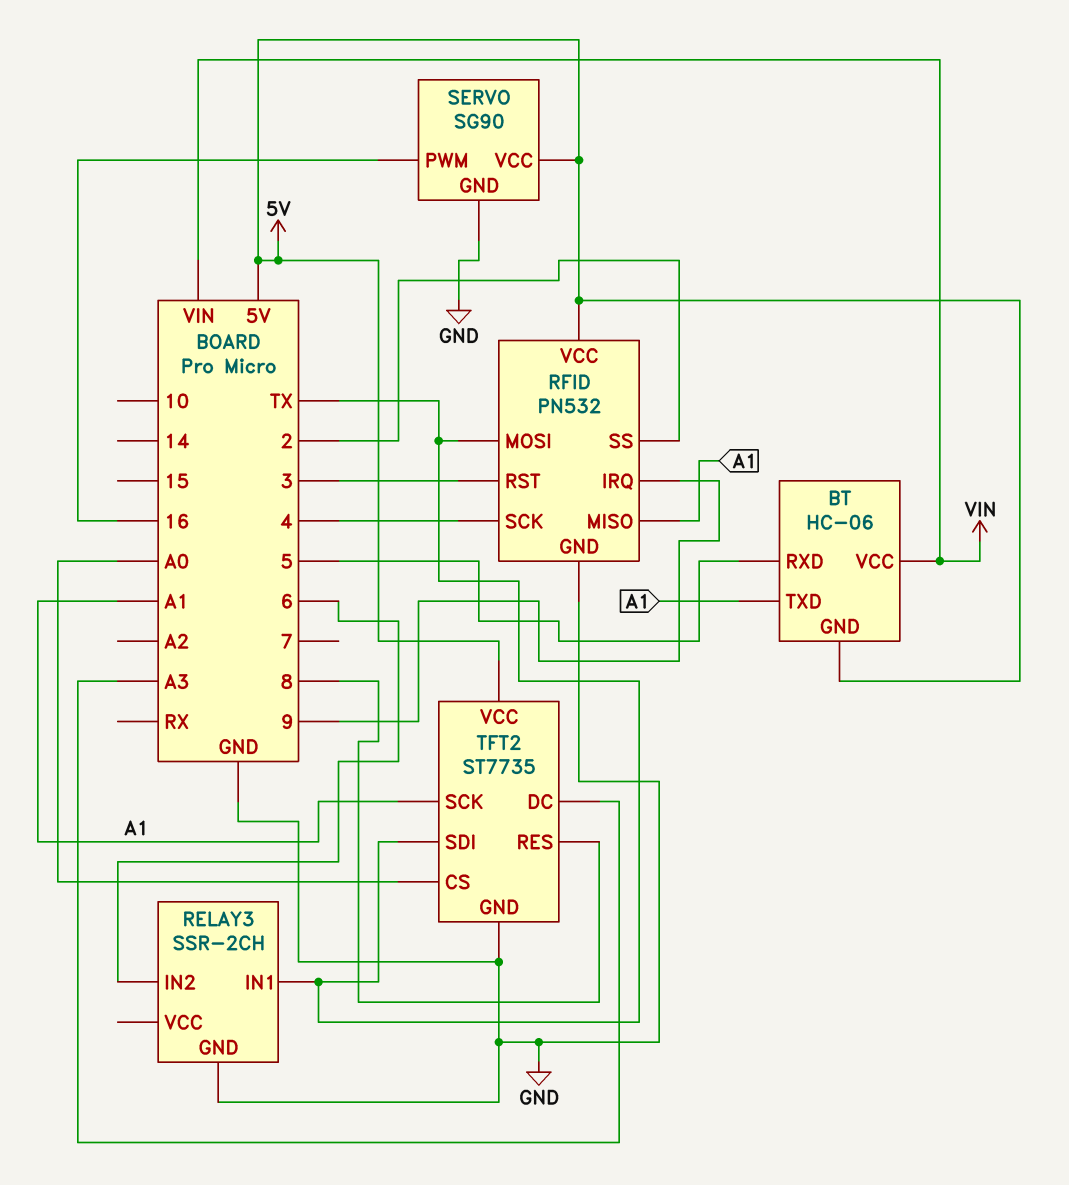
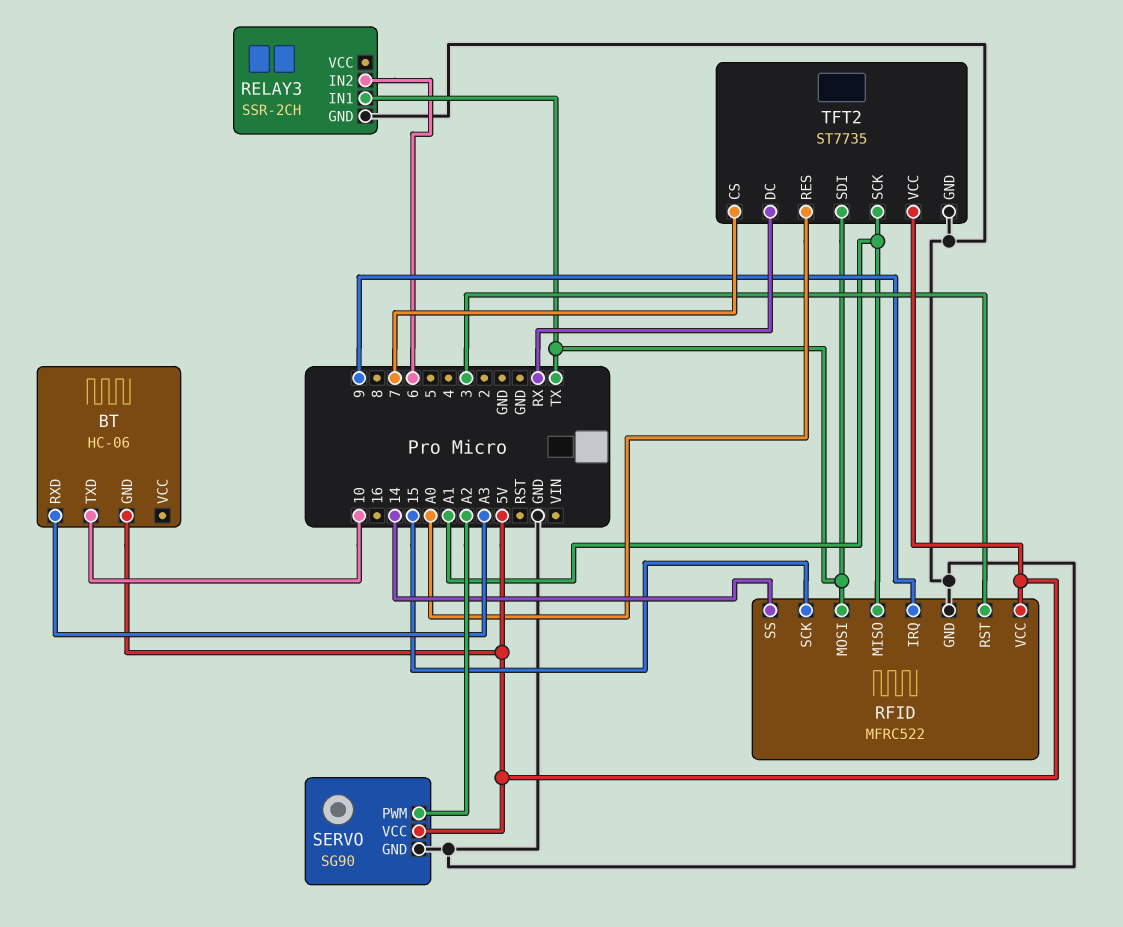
BT pin RXD: 5 -> A3
BT pin TXD: A1 -> 10
BT pin VCC: VIN -> none
RFID: PN532 -> MFRC522
RFID pin SCK: 4 -> 15
RFID pin SS: 2 -> 14
SERVO pin PWM: 16 -> A2
TFT2 pin CS: A0 -> 7
TFT2 pin DC: A3 -> RX
TFT2 pin RES: 8 -> A0

